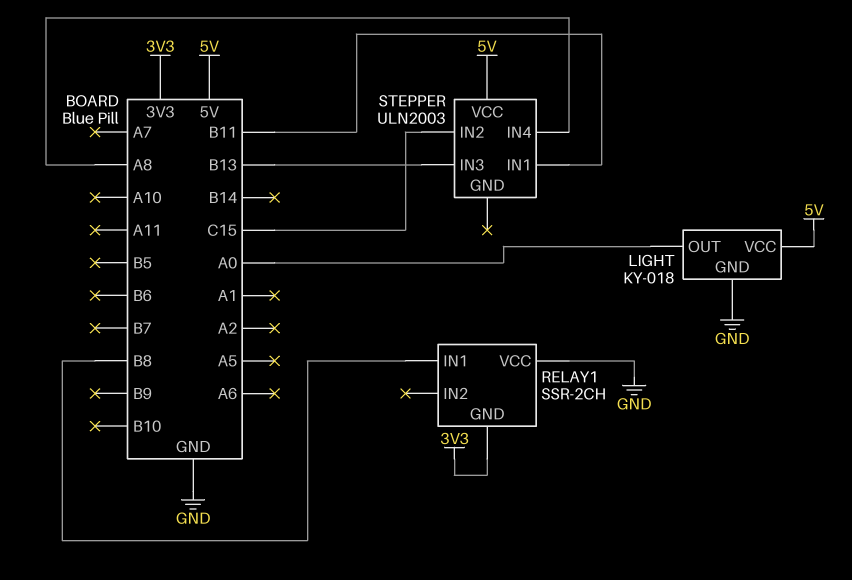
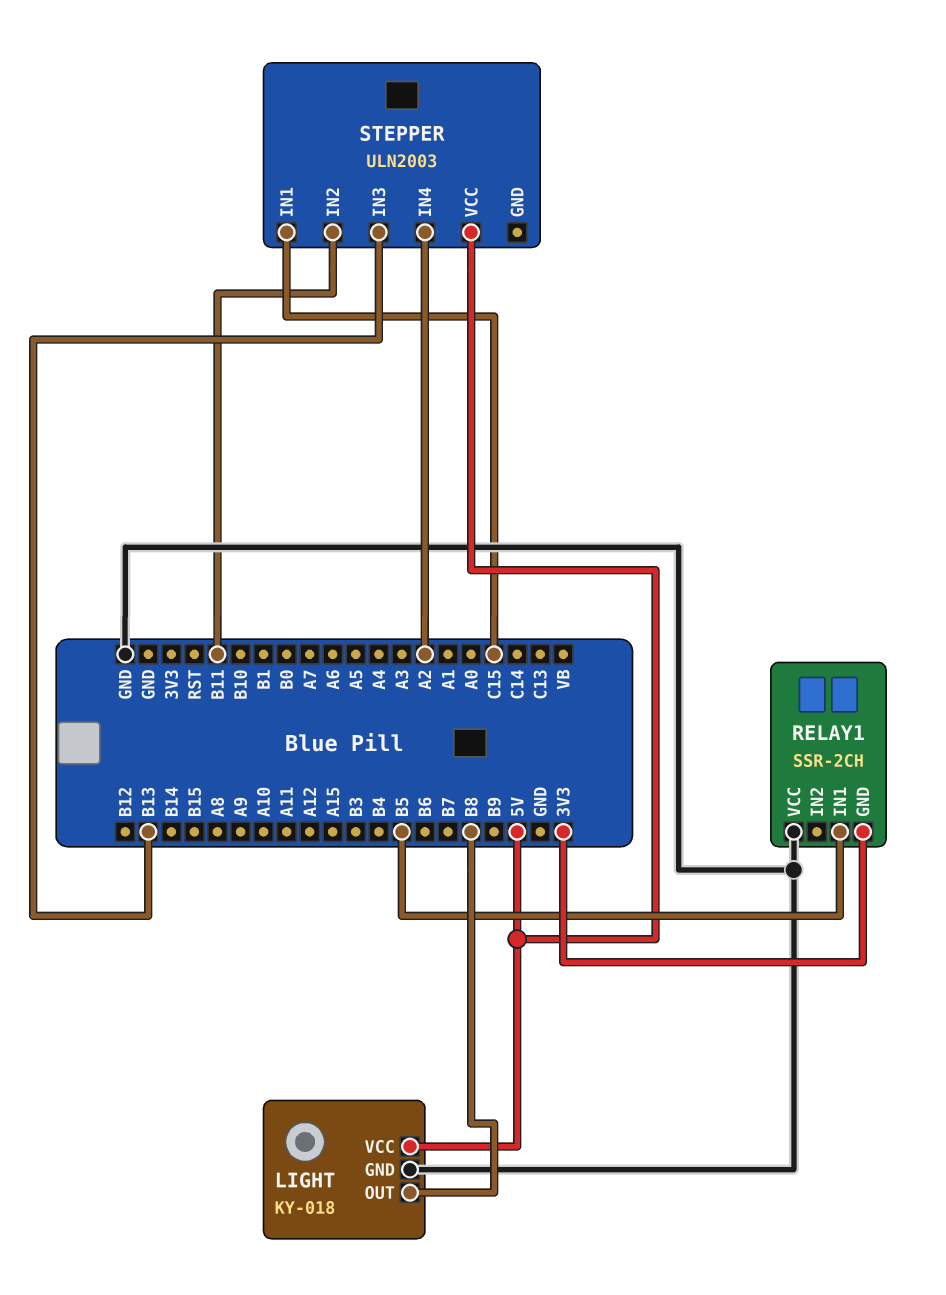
LIGHT pin OUT: A0 -> B8
RELAY1 pin IN1: B8 -> B5
STEPPER pin IN1: B11 -> C15
STEPPER pin IN2: C15 -> B11
STEPPER pin IN4: A8 -> A2

